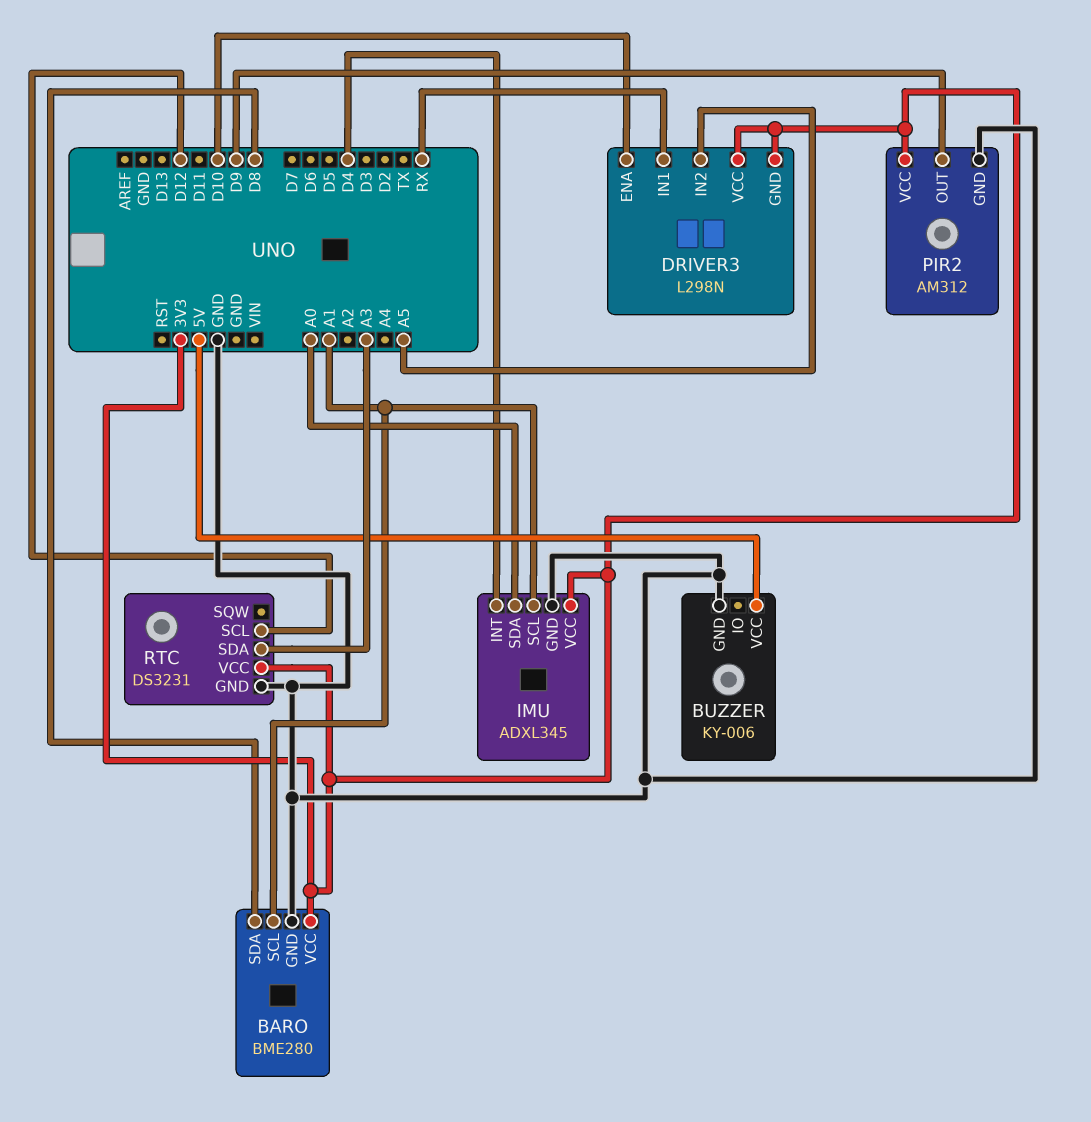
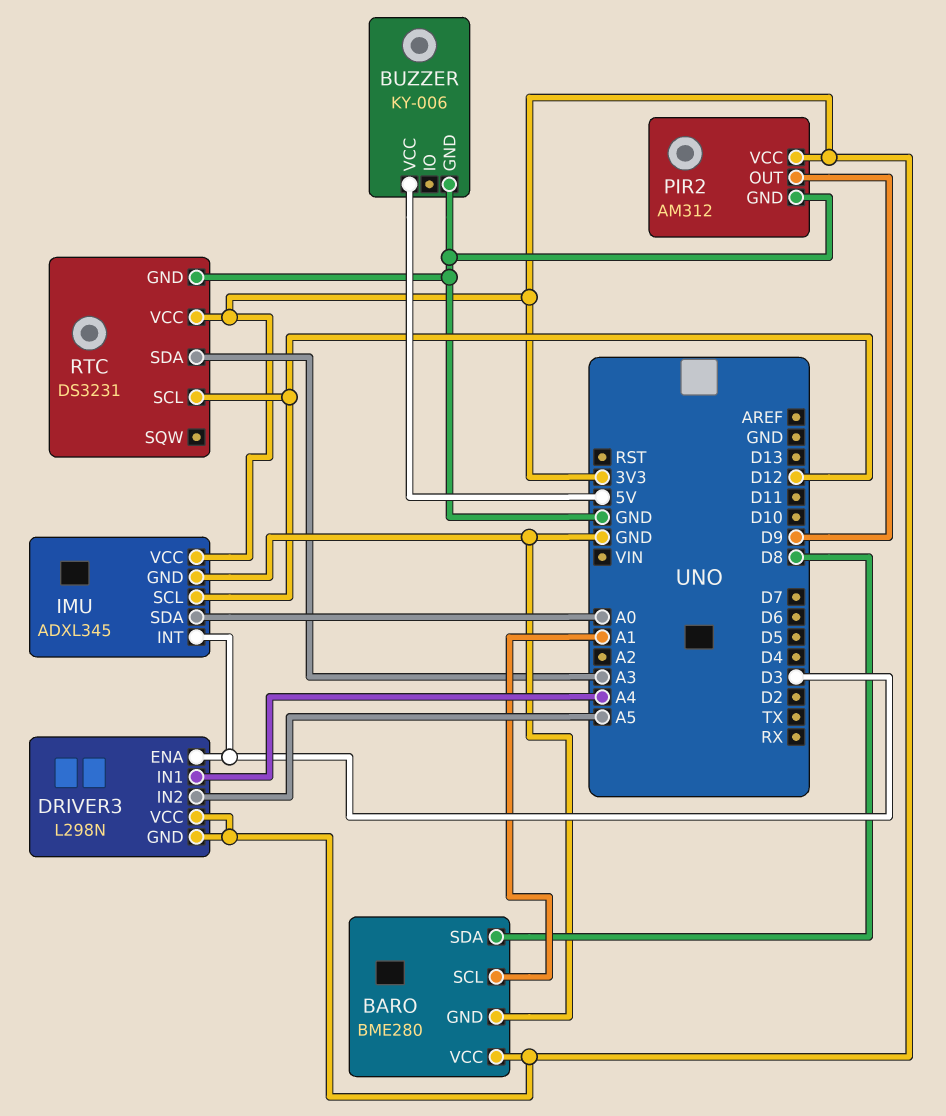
DRIVER3 pin ENA: D10 -> D3
DRIVER3 pin IN1: RX -> A4
IMU pin INT: D4 -> D3
IMU pin SCL: A1 -> D12

